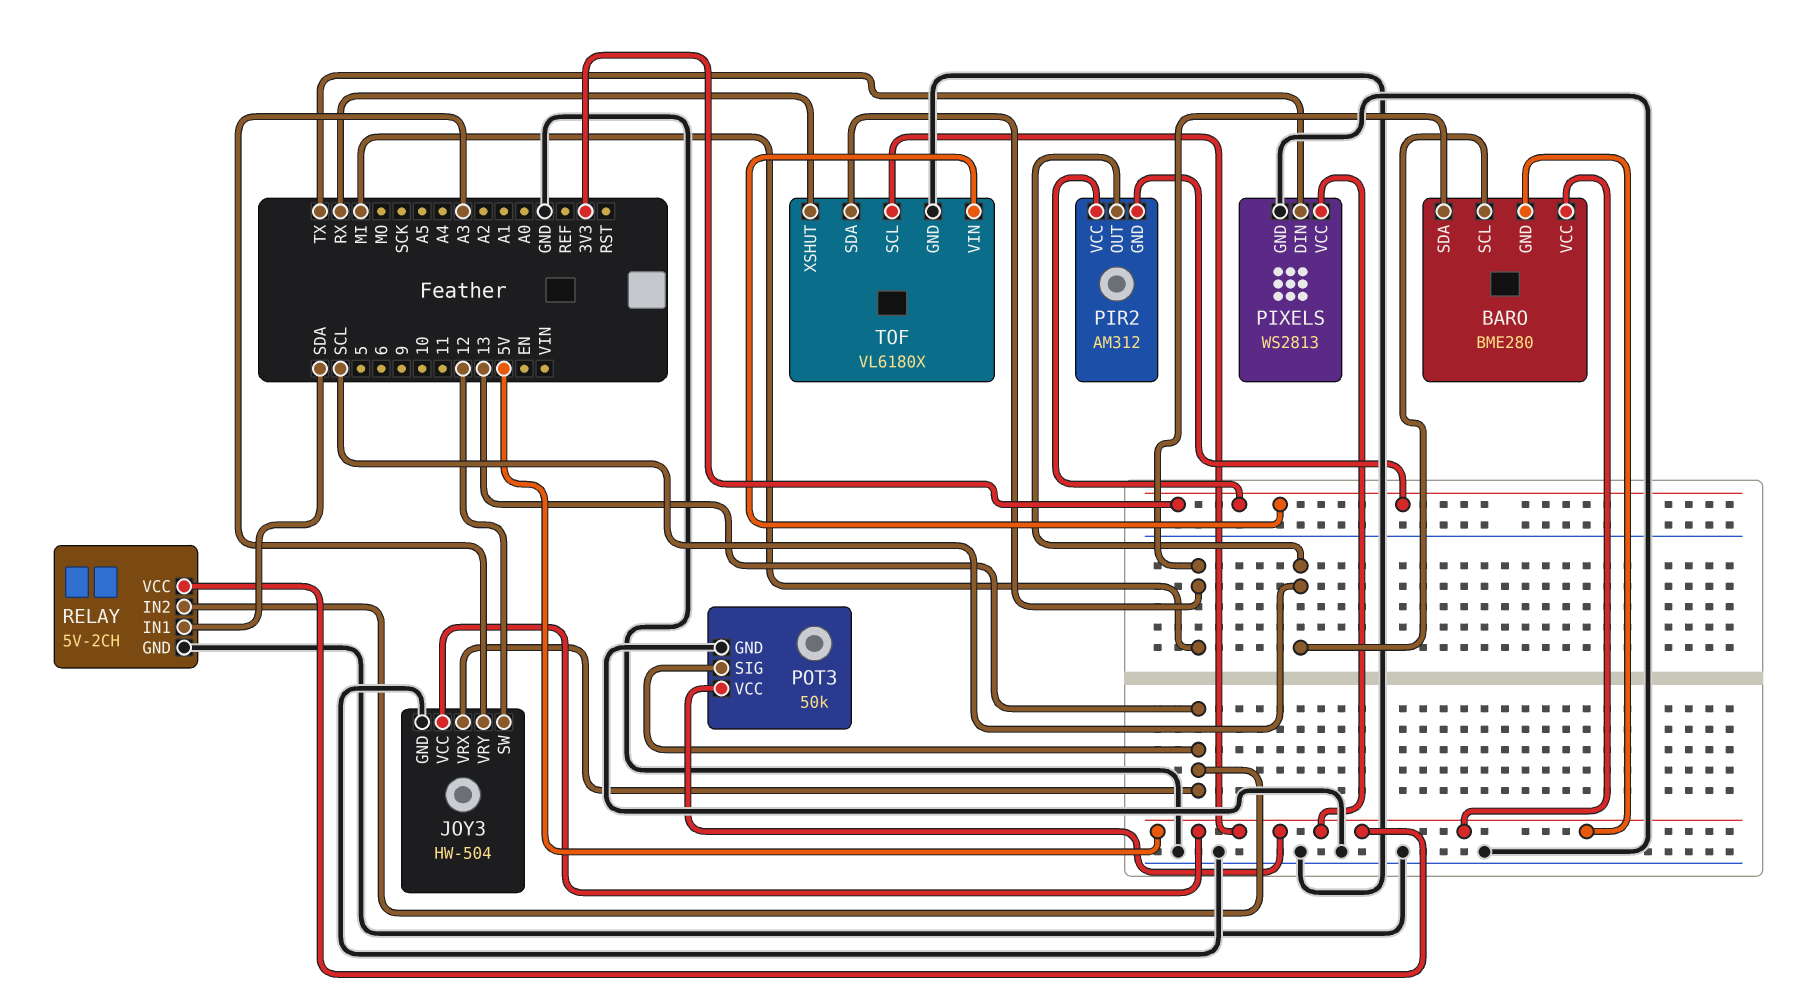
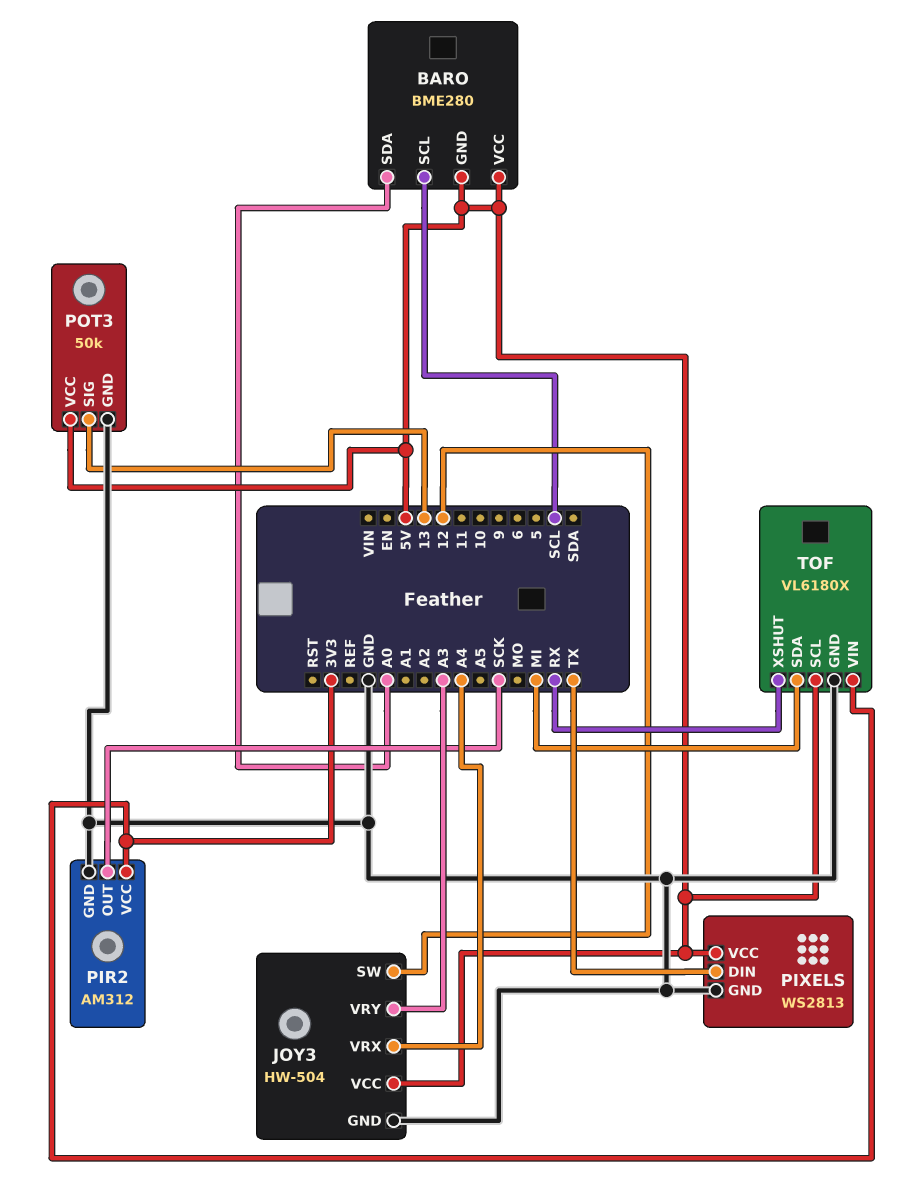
BARO pin SDA: MI -> A0
JOY3 pin VRX: 13 -> A4
PIR2 pin GND: 3V3 -> GND
PIR2 pin OUT: SCL -> SCK
RELAY: 5V-2CH -> none
RELAY pin GND: GND -> none
RELAY pin IN1: SDA -> none
RELAY pin IN2: 13 -> none
RELAY pin VCC: 5V -> none

